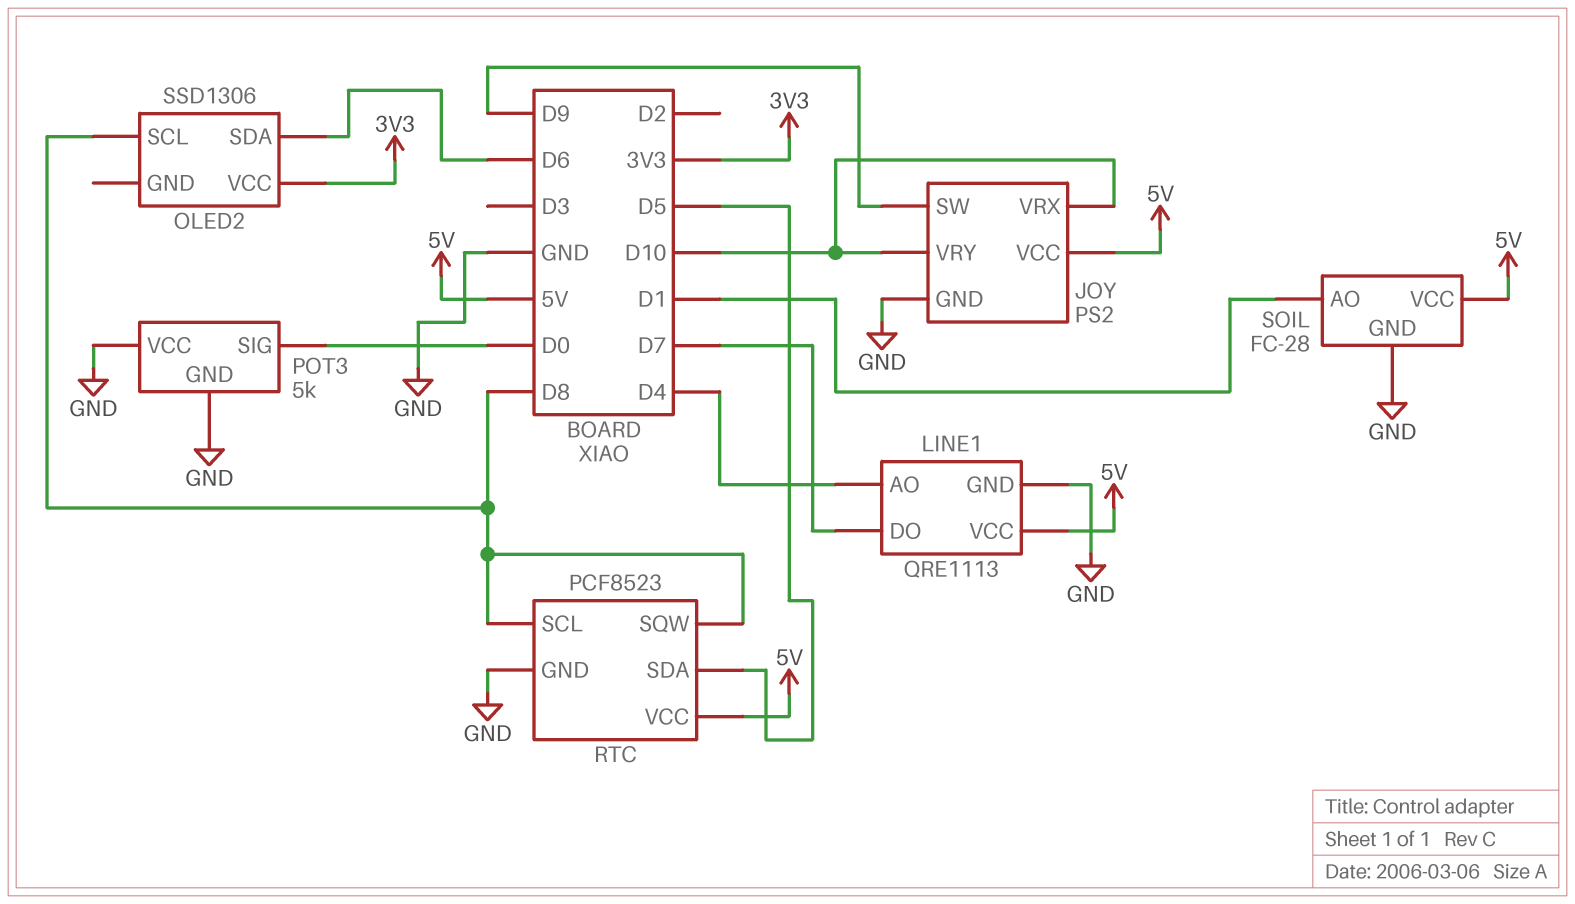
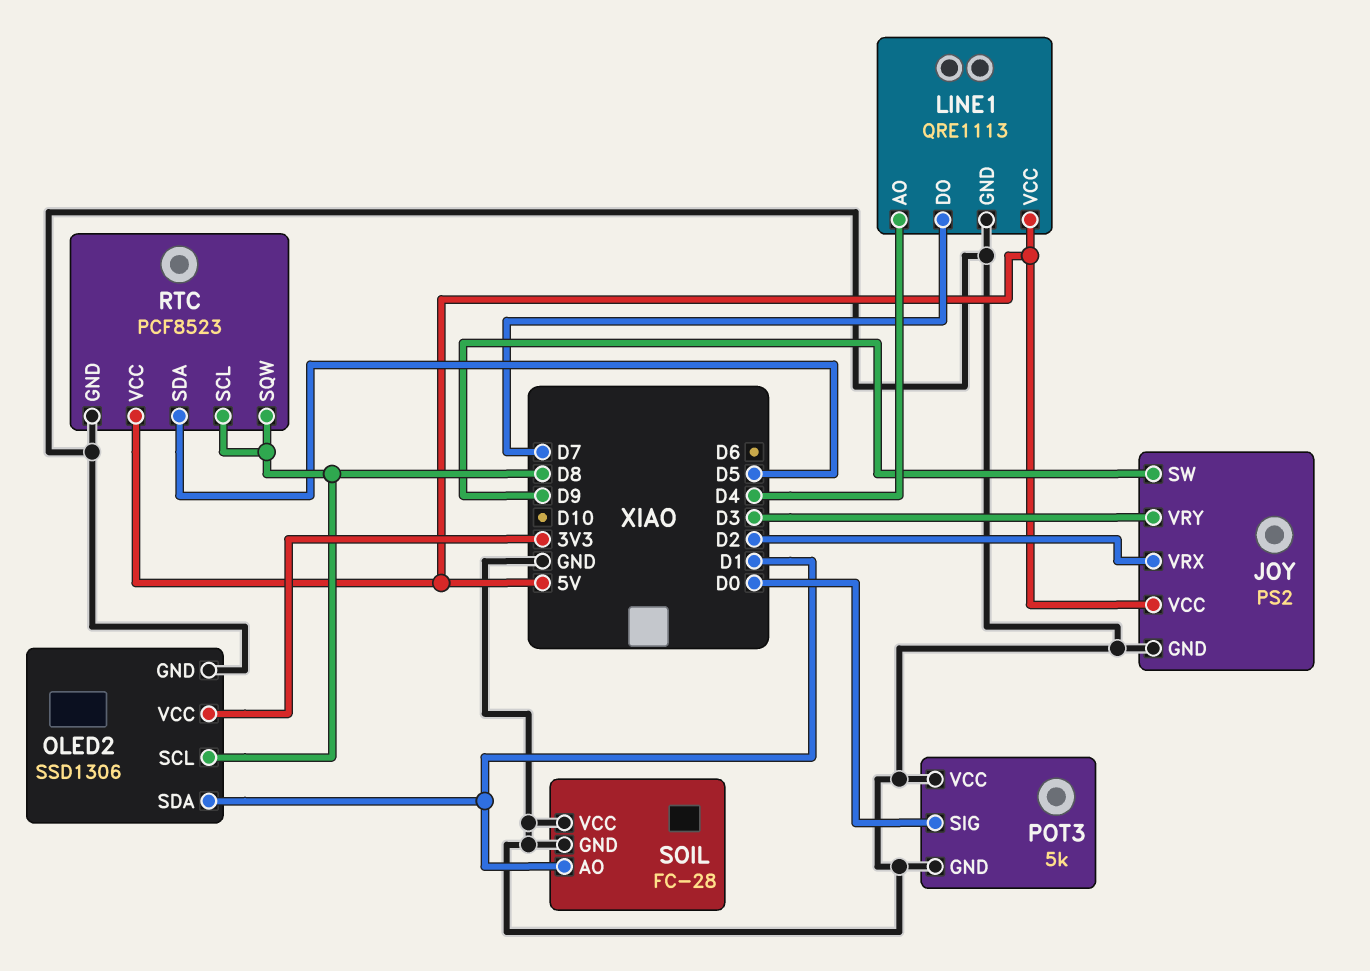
JOY pin VRX: D10 -> D2
JOY pin VRY: D10 -> D3
OLED2 pin GND: none -> GND
OLED2 pin SDA: D6 -> D1
SOIL pin VCC: 5V -> GND

